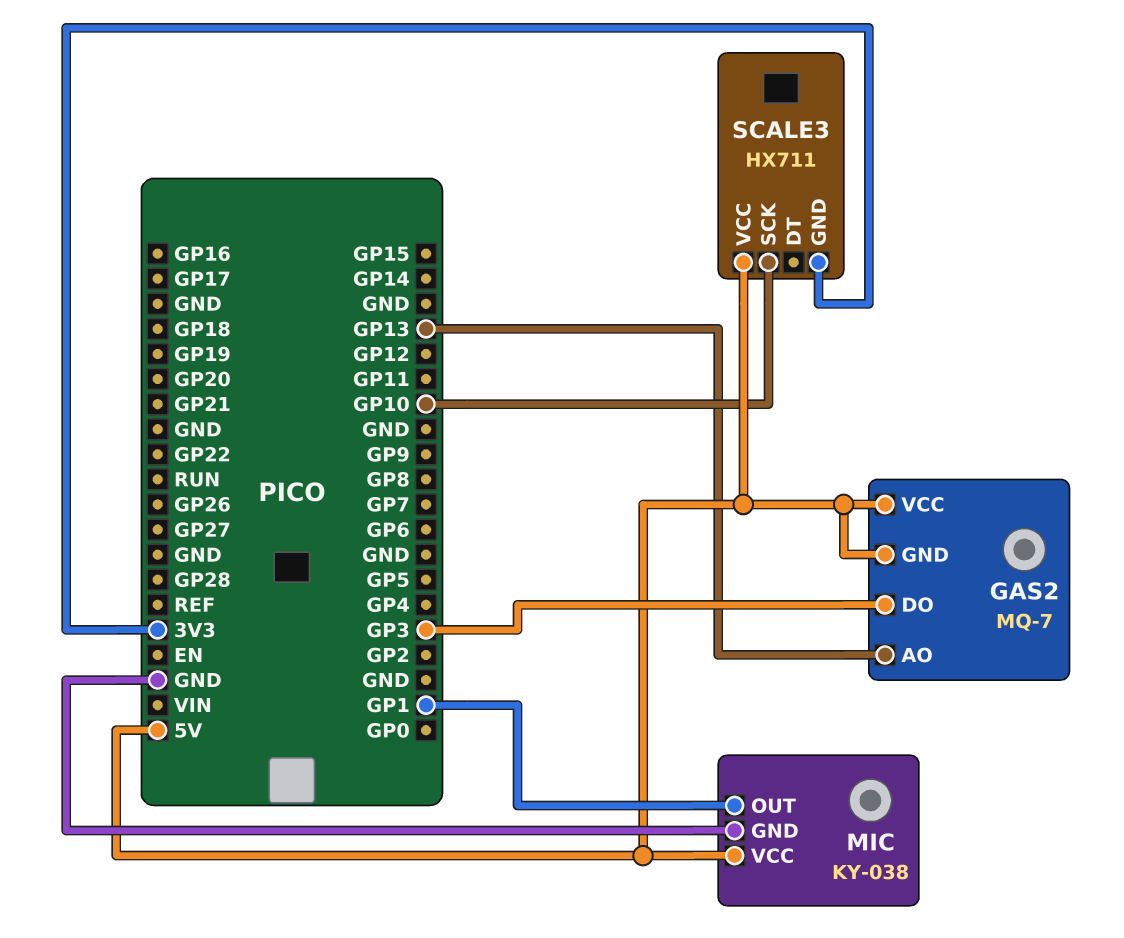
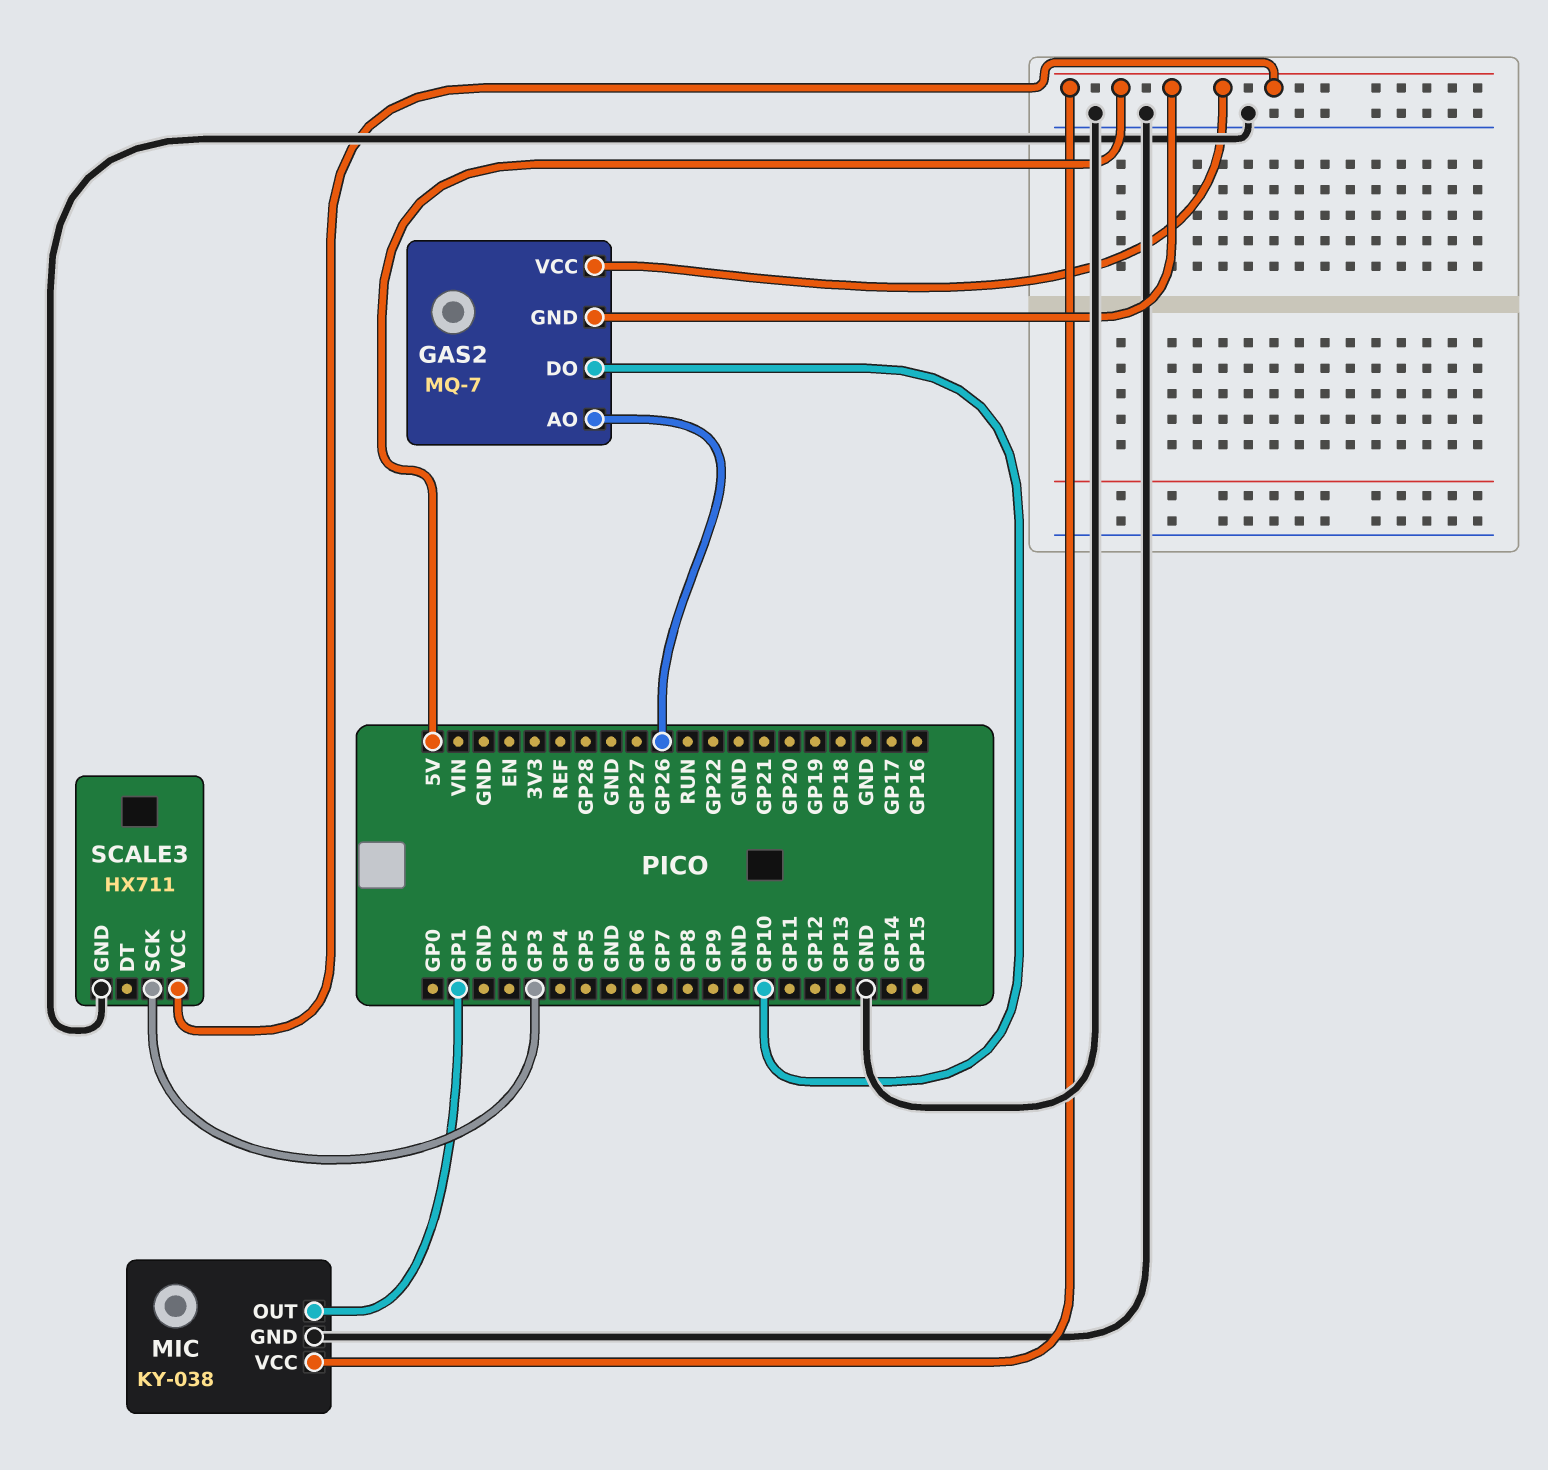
GAS2 pin AO: GP13 -> GP26
GAS2 pin DO: GP3 -> GP10
SCALE3 pin GND: 3V3 -> GND
SCALE3 pin SCK: GP10 -> GP3

